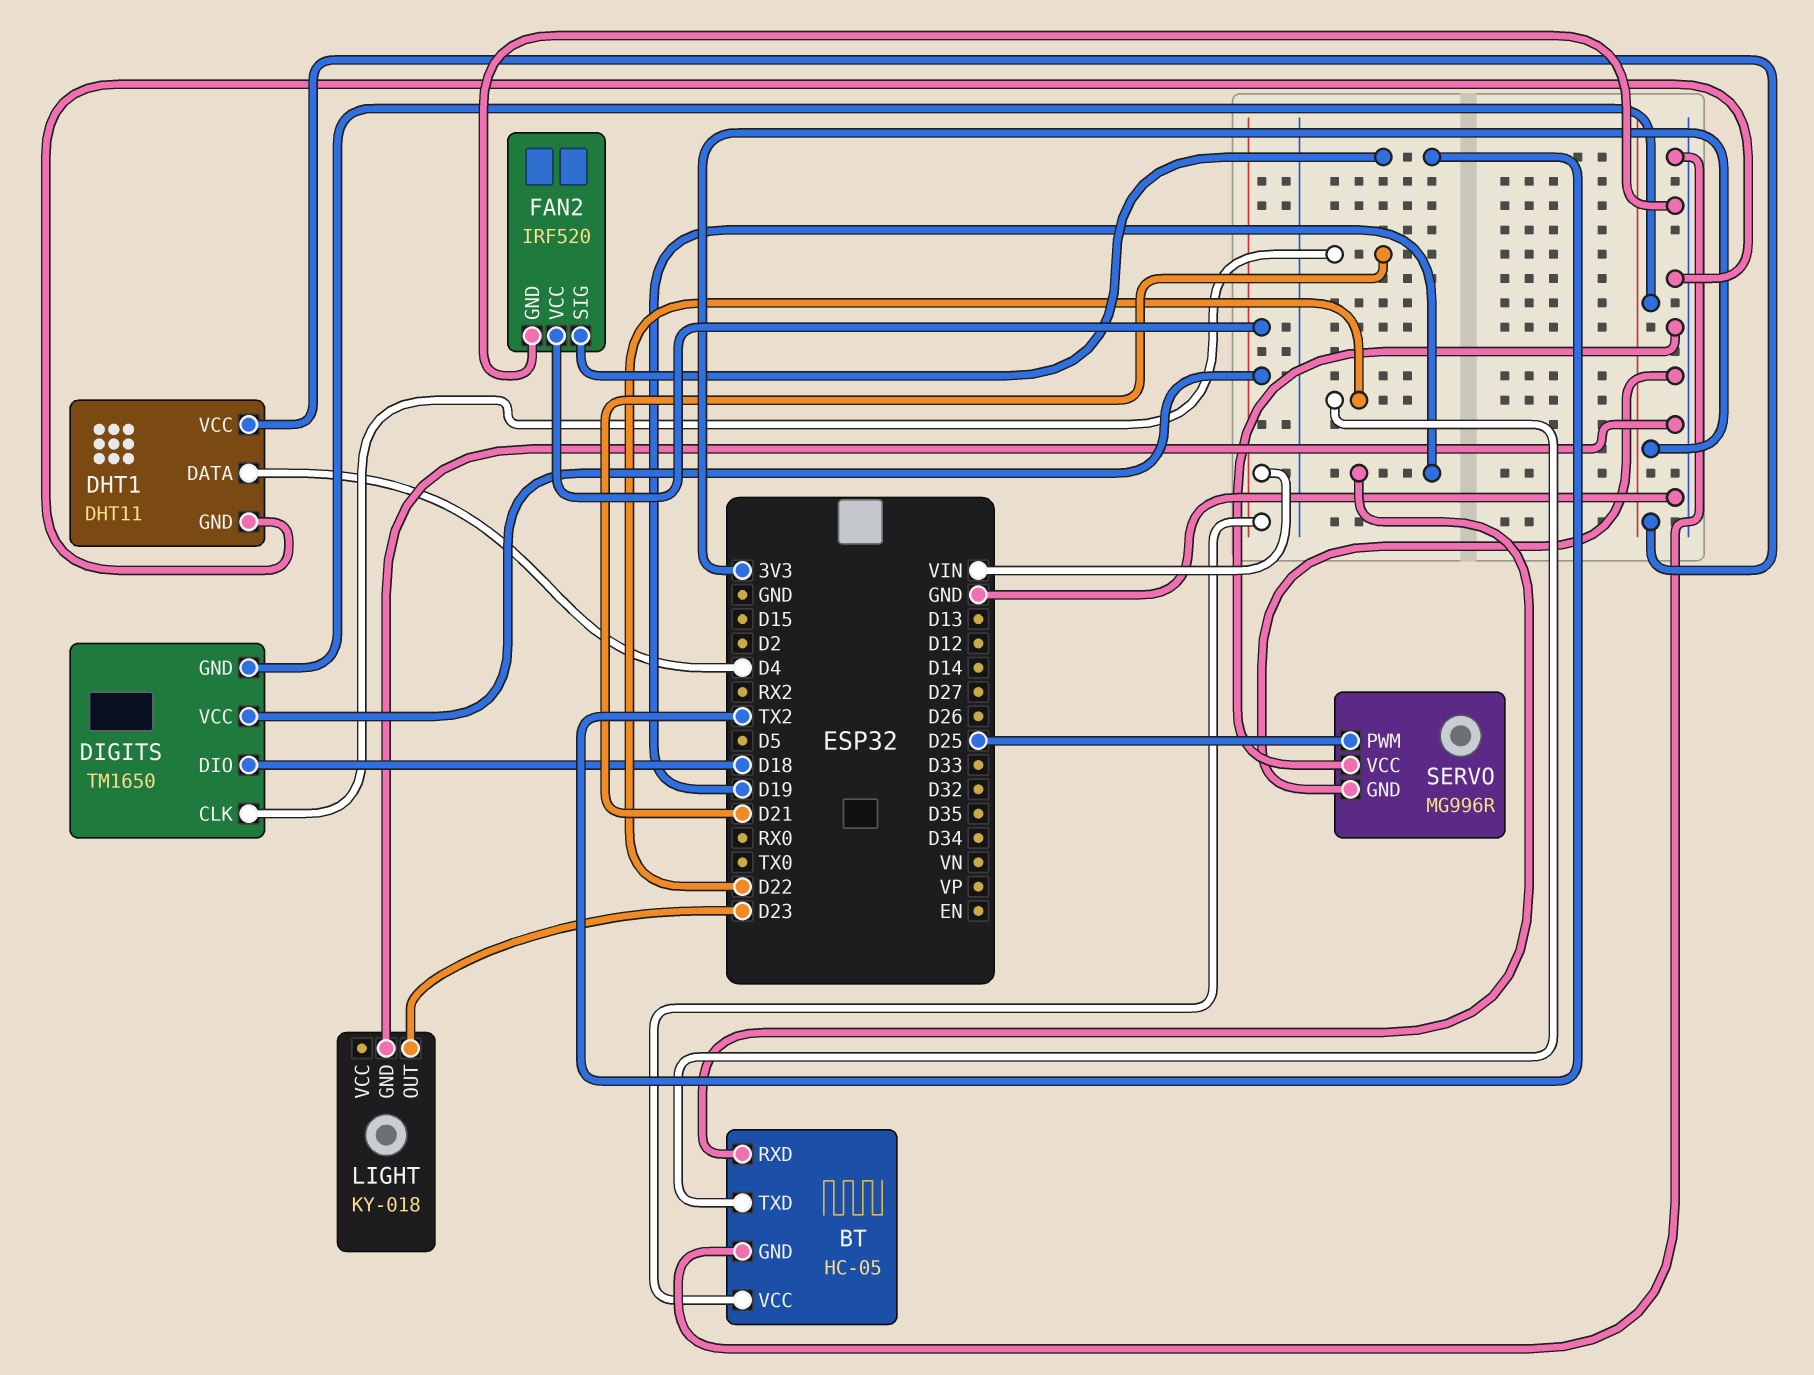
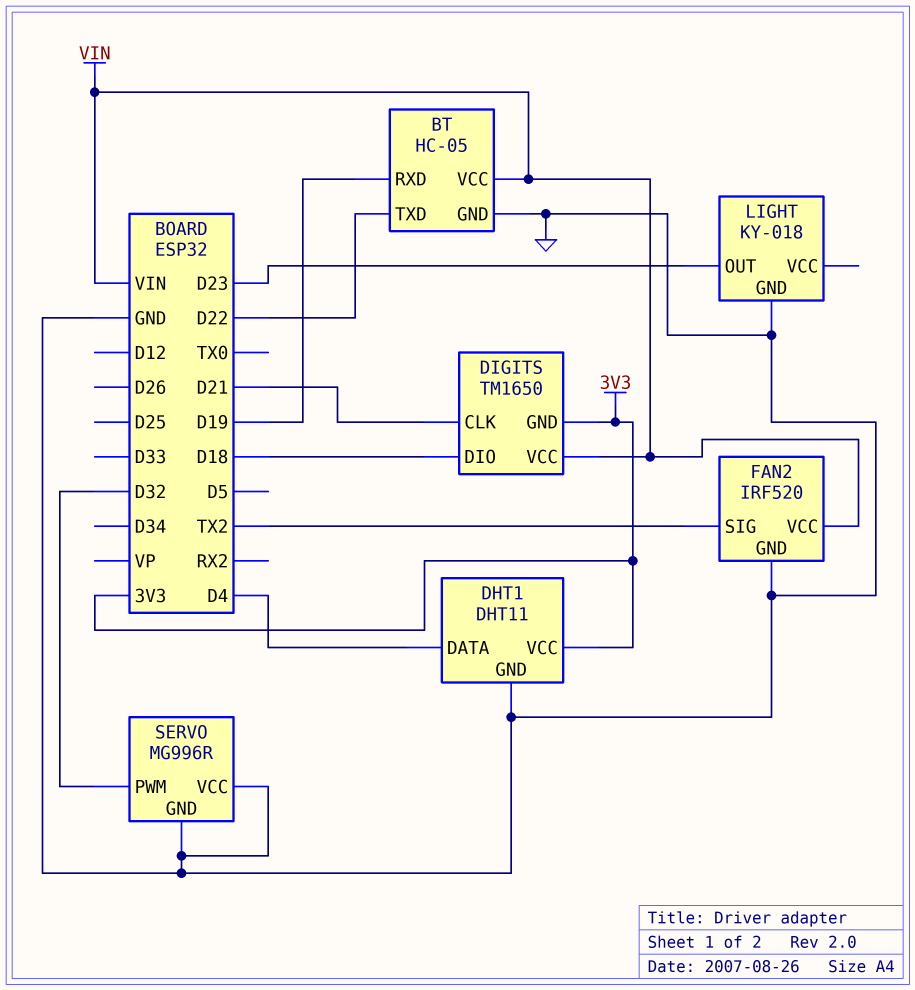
SERVO pin PWM: D25 -> D32

